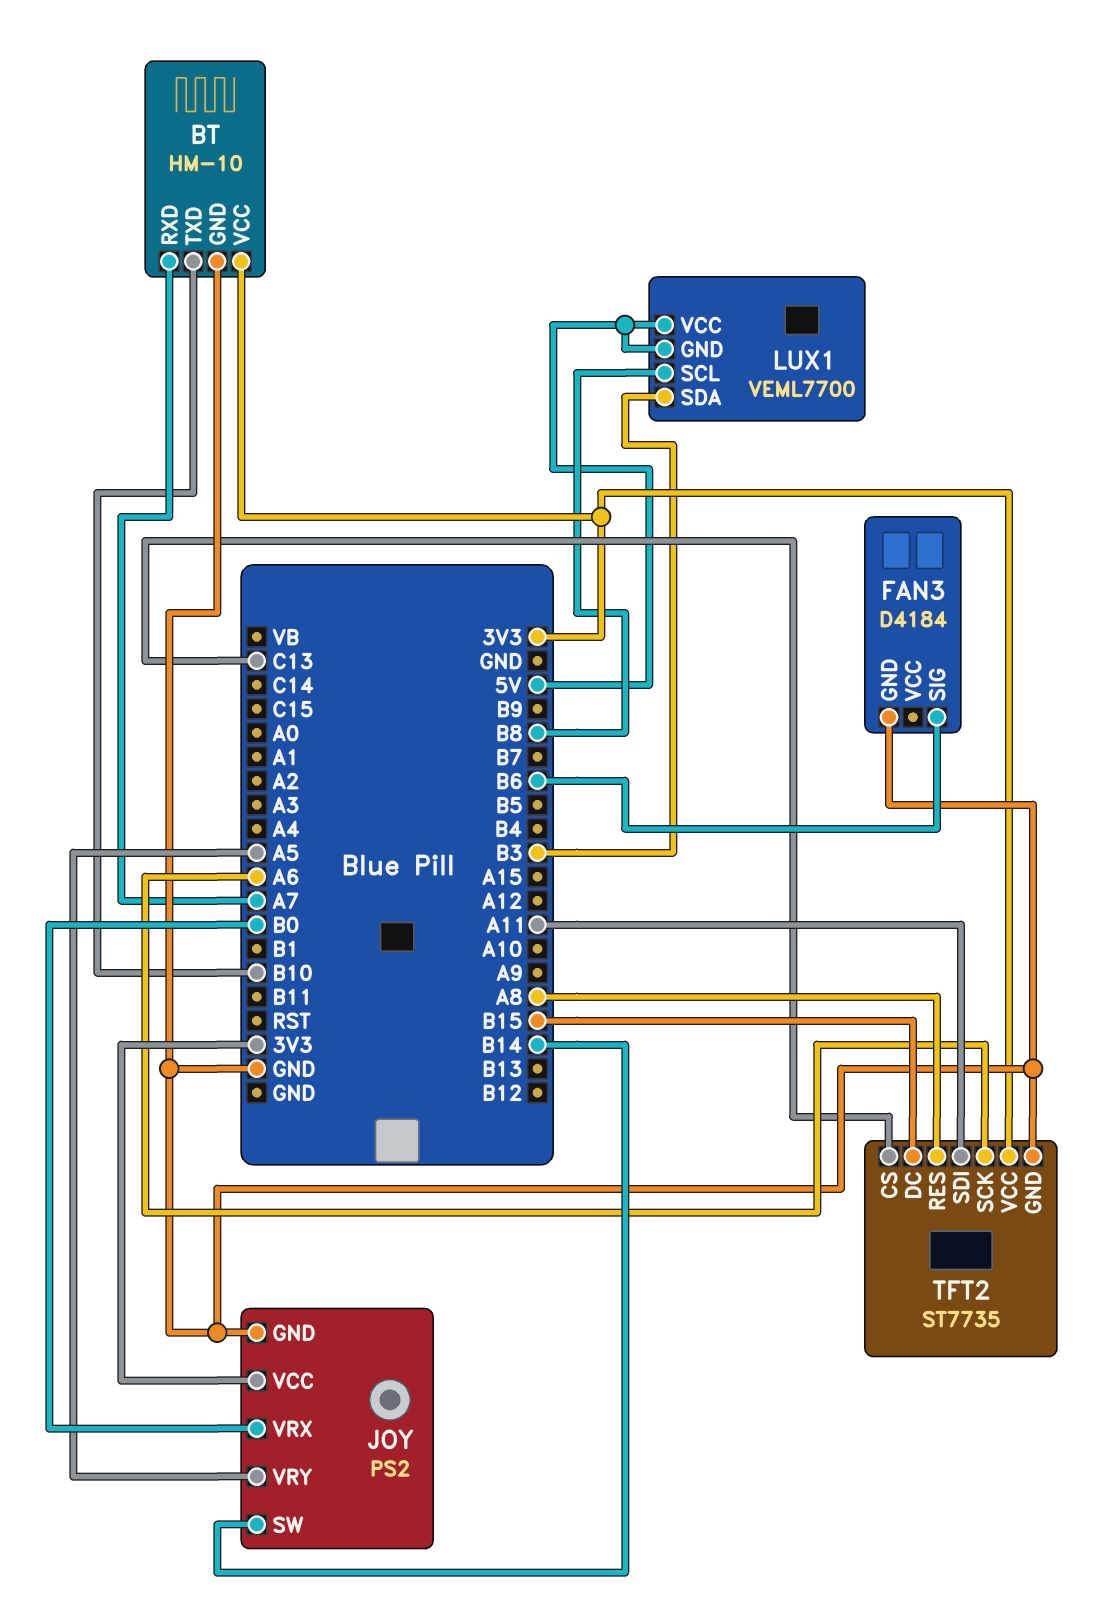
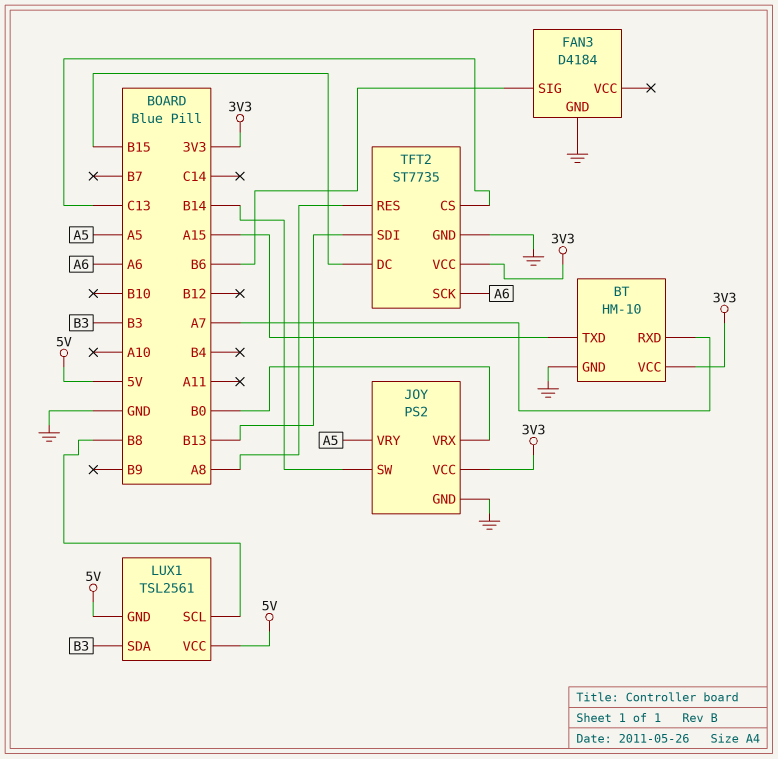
BT pin TXD: B10 -> A15
LUX1: VEML7700 -> TSL2561
TFT2 pin SDI: A11 -> B13

